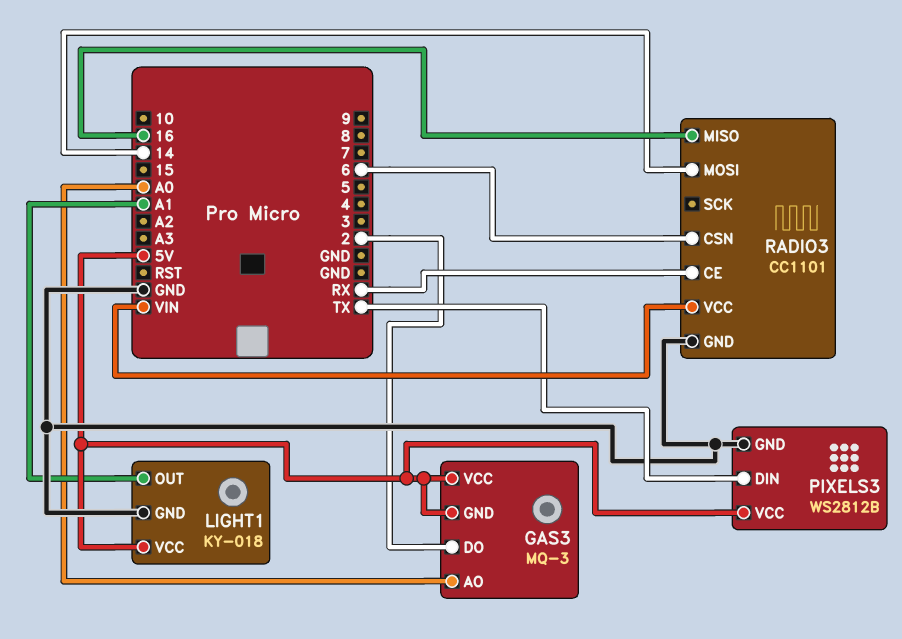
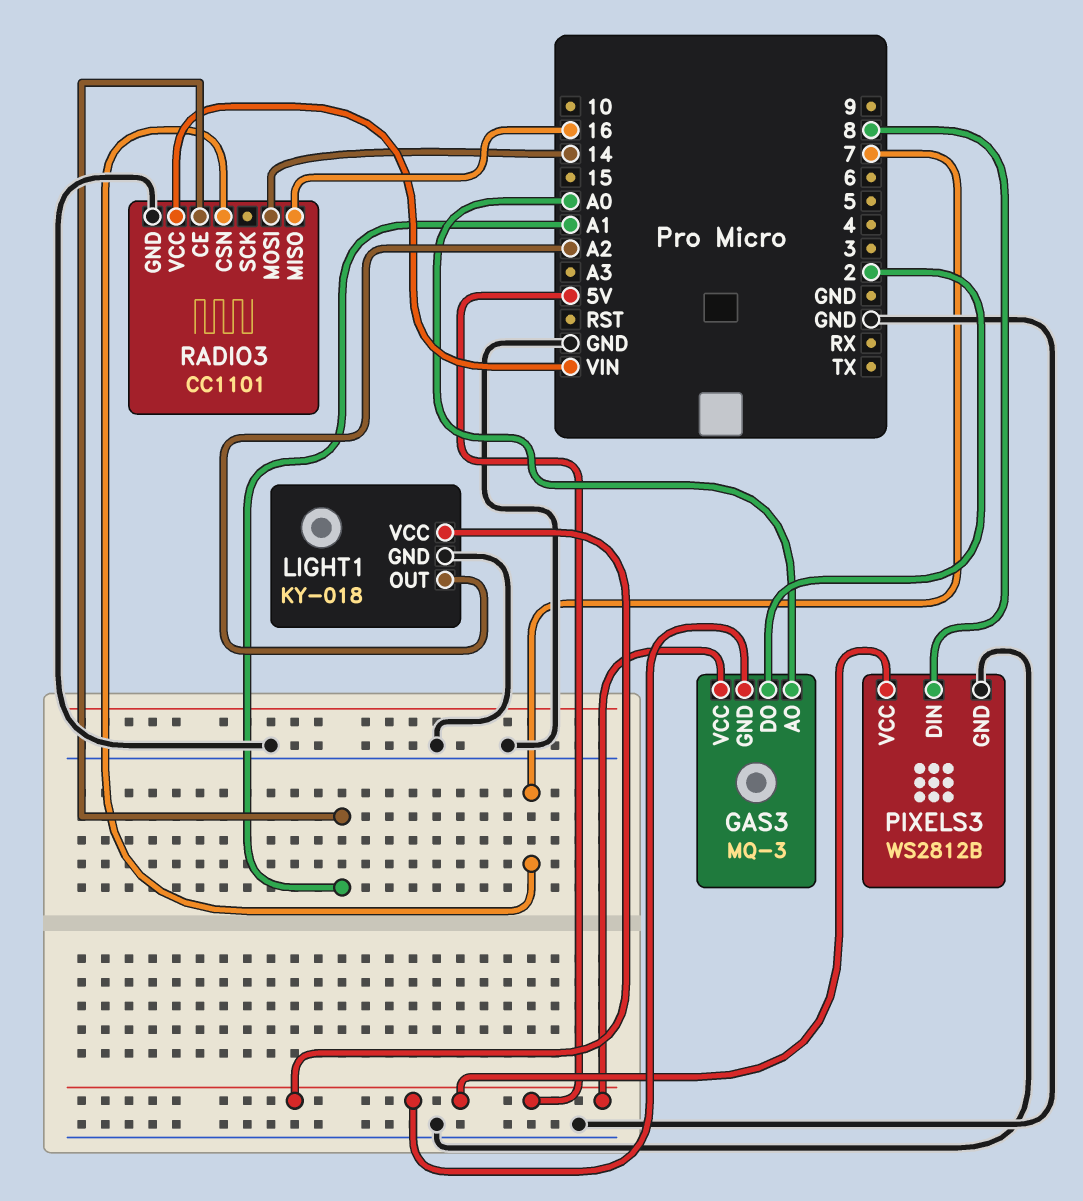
LIGHT1 pin OUT: A1 -> A2
PIXELS3 pin DIN: TX -> 8
RADIO3 pin CE: RX -> A1
RADIO3 pin CSN: 6 -> 7

